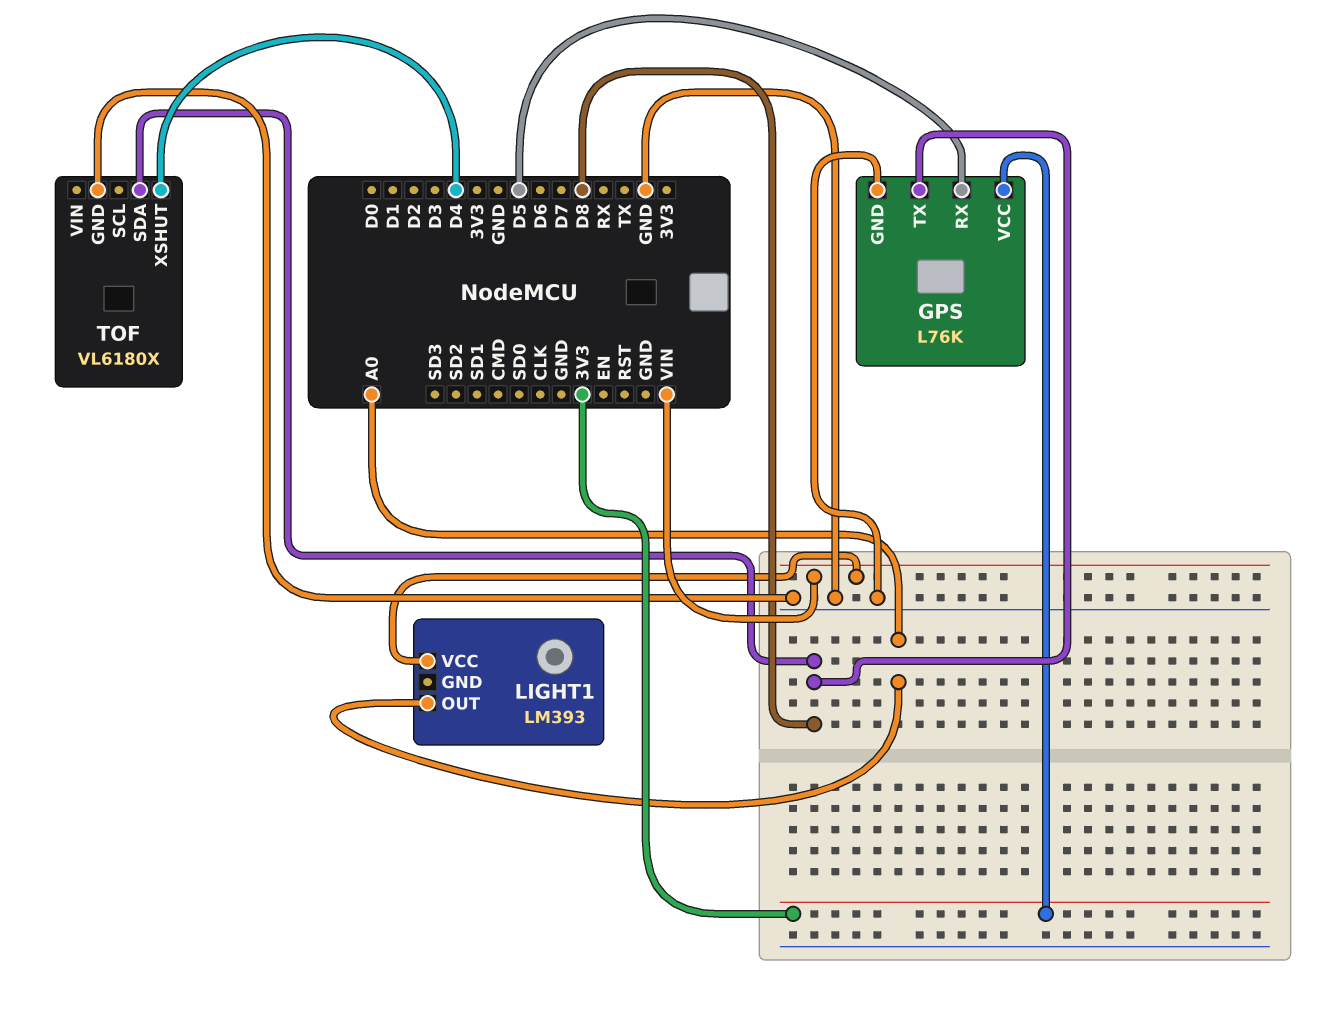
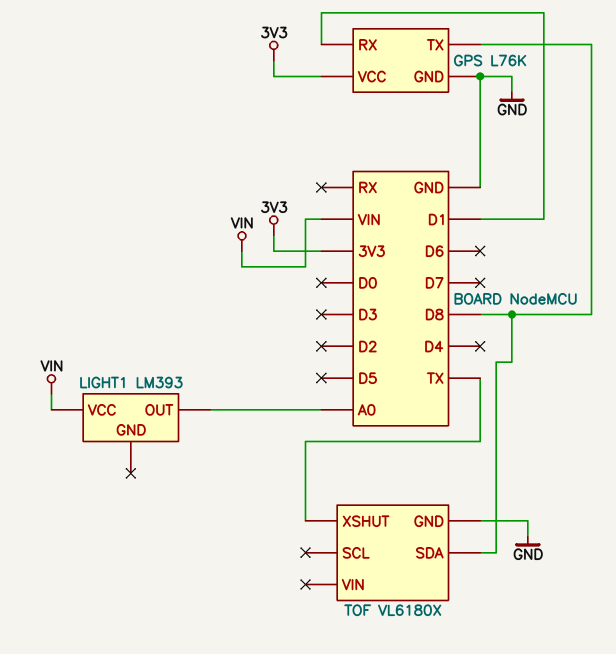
GPS pin RX: D5 -> D1
TOF pin XSHUT: D4 -> TX

